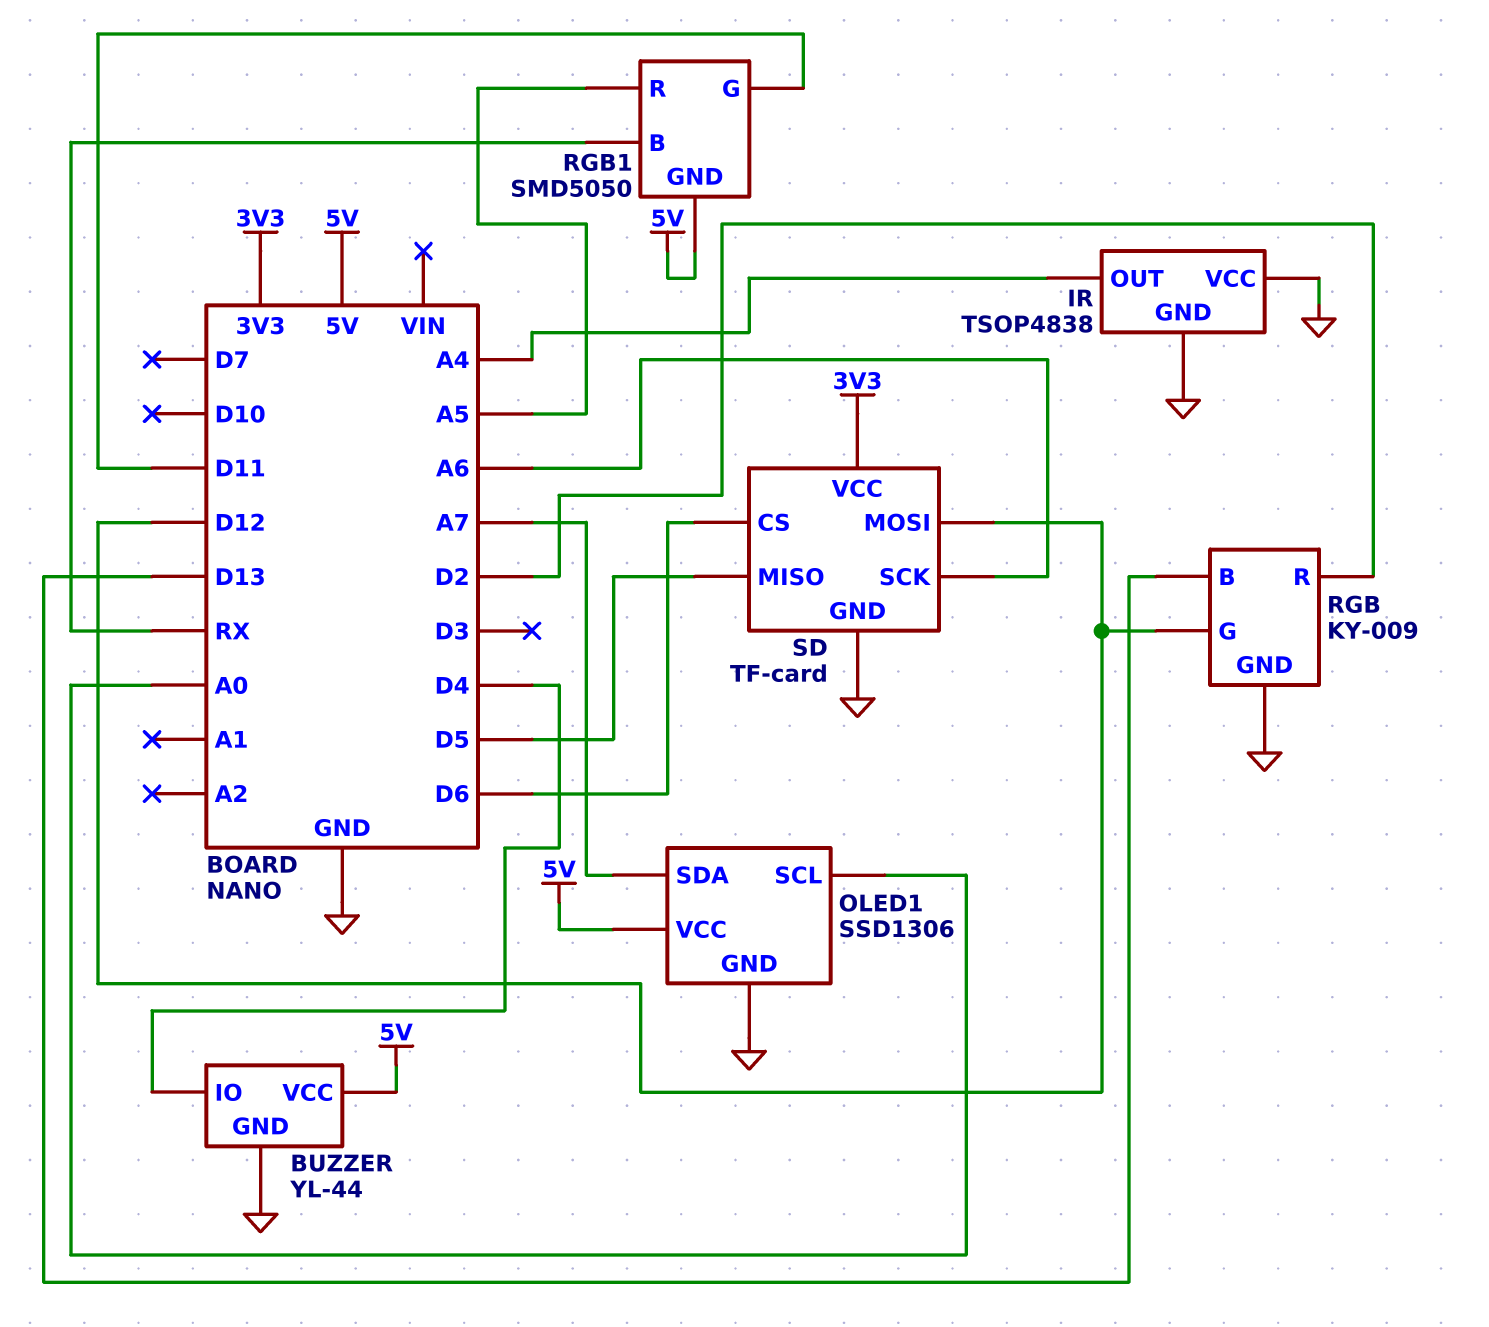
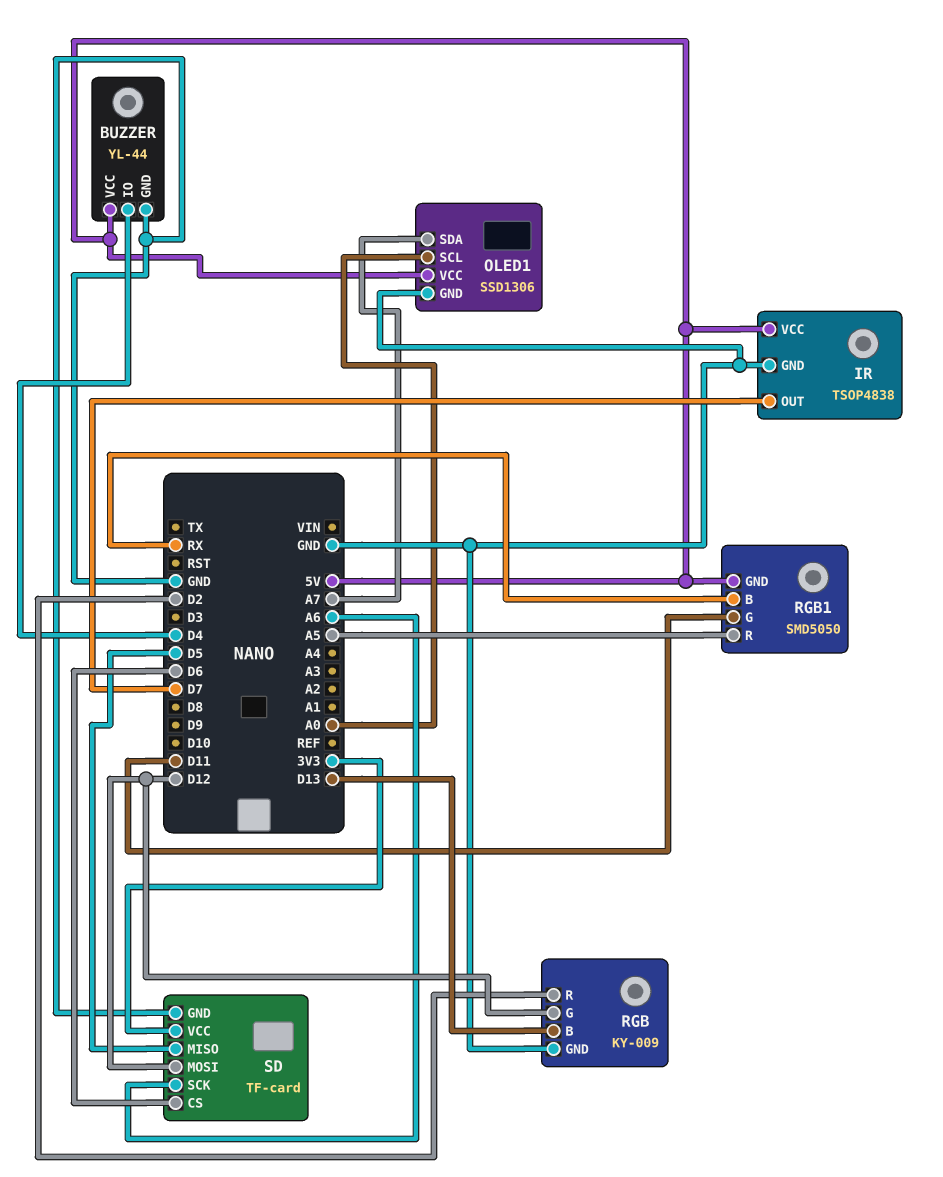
IR pin OUT: A4 -> D7
IR pin VCC: GND -> 5V

